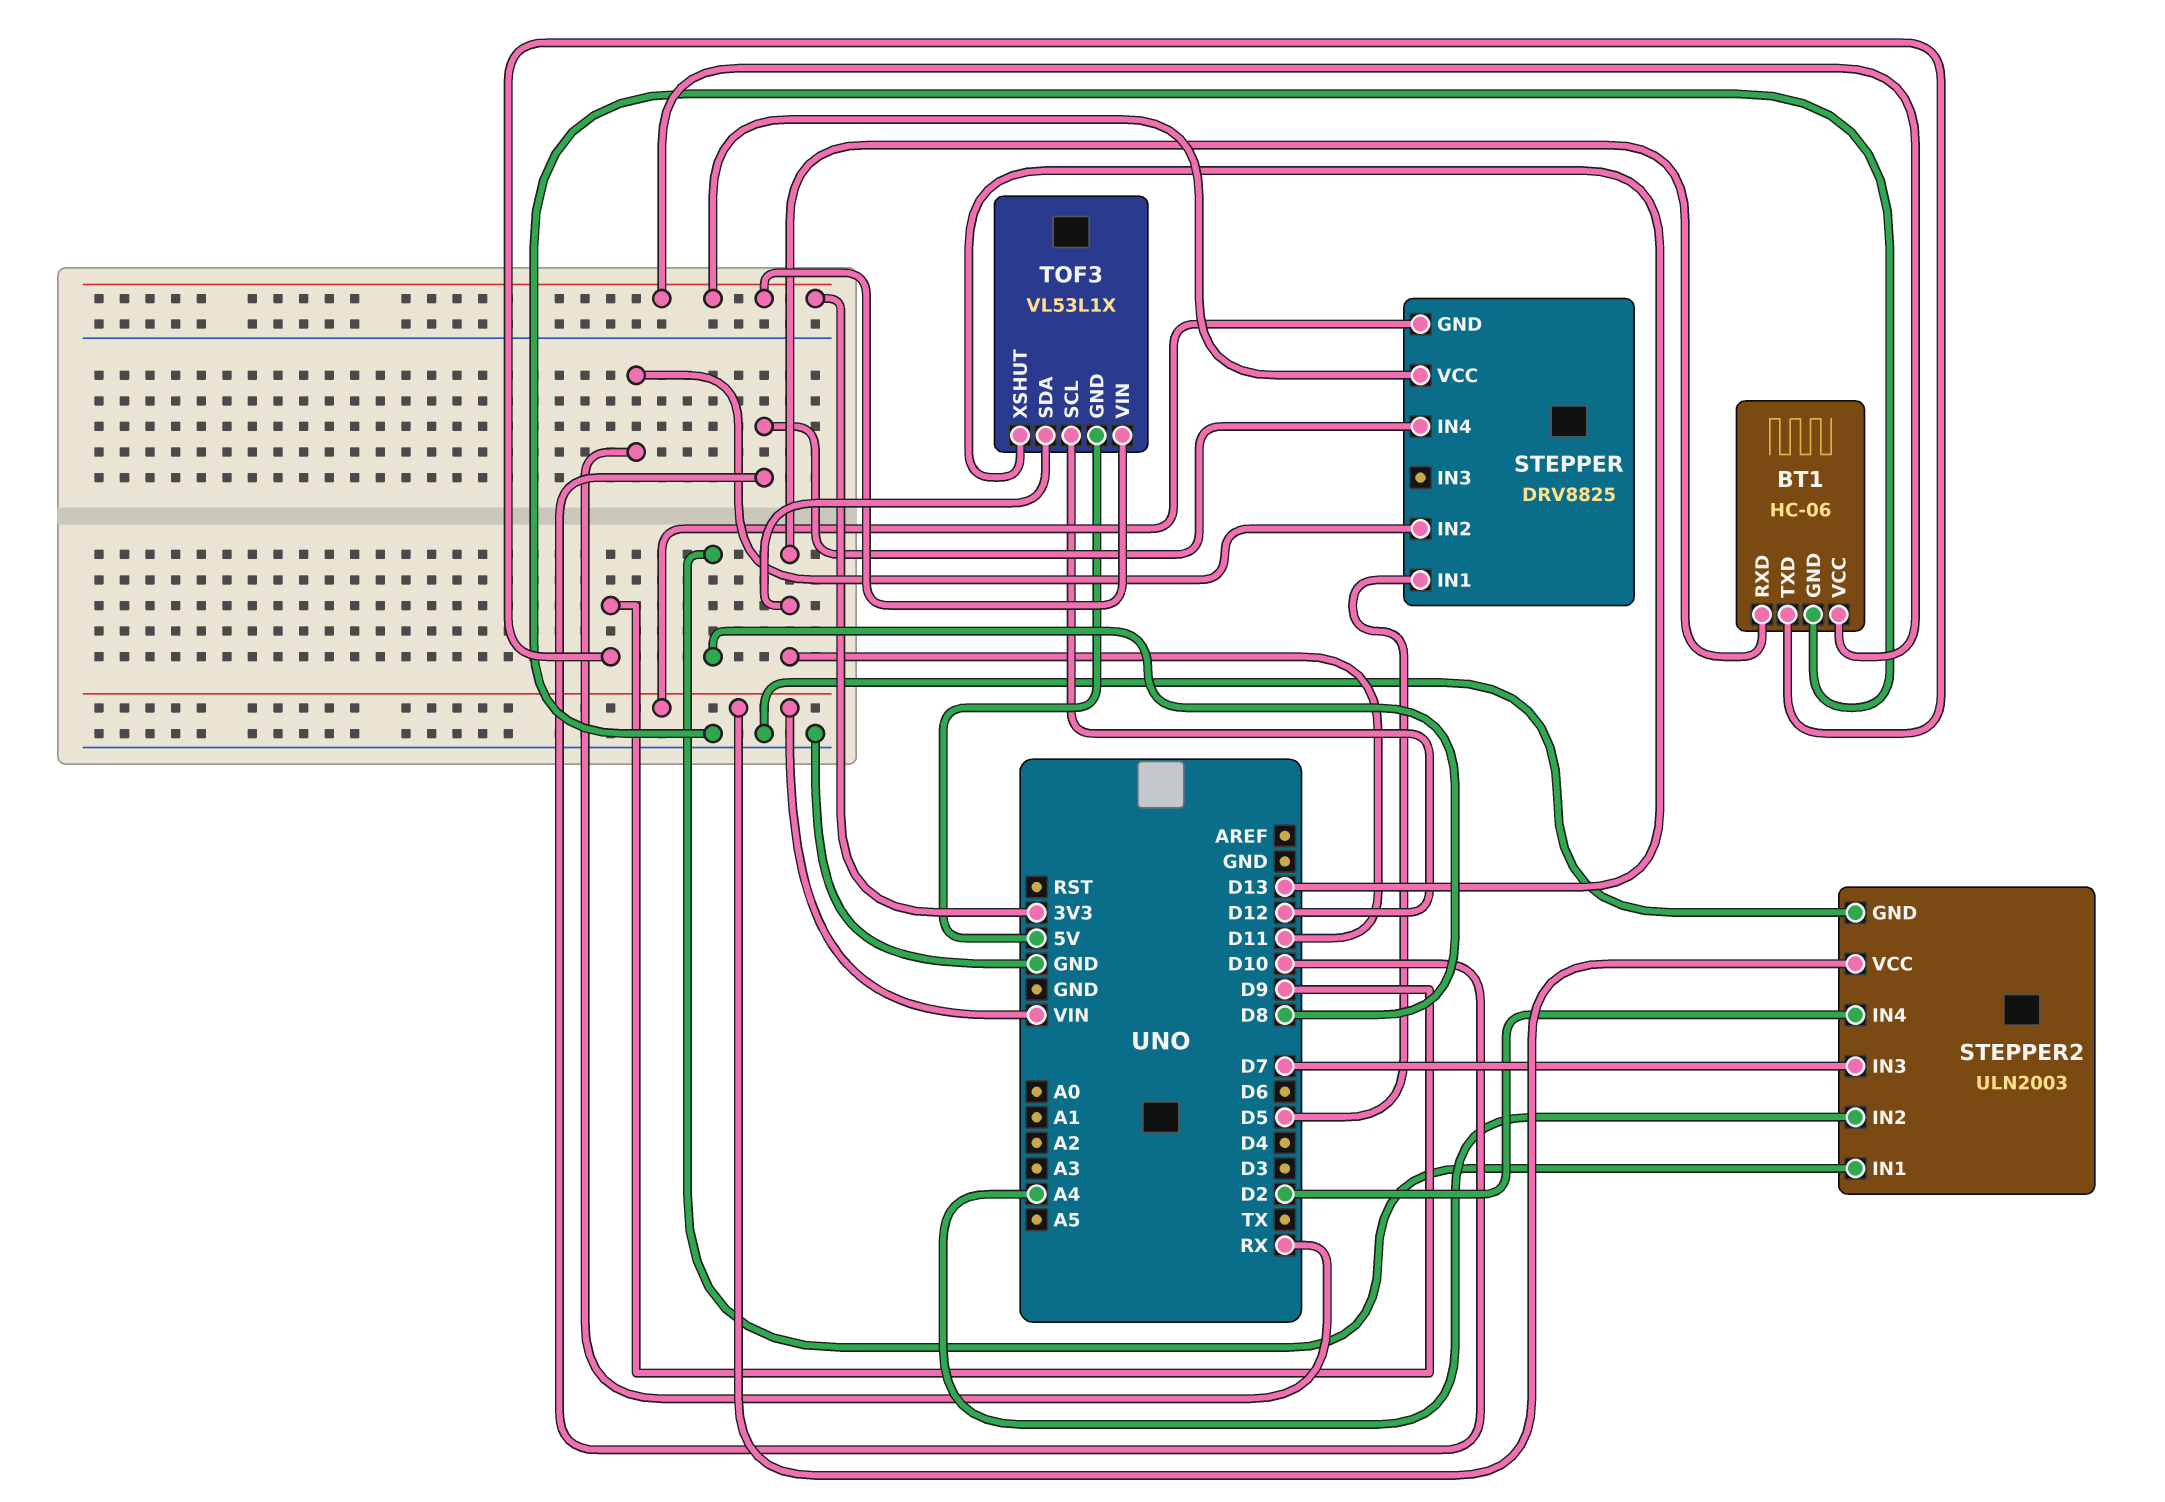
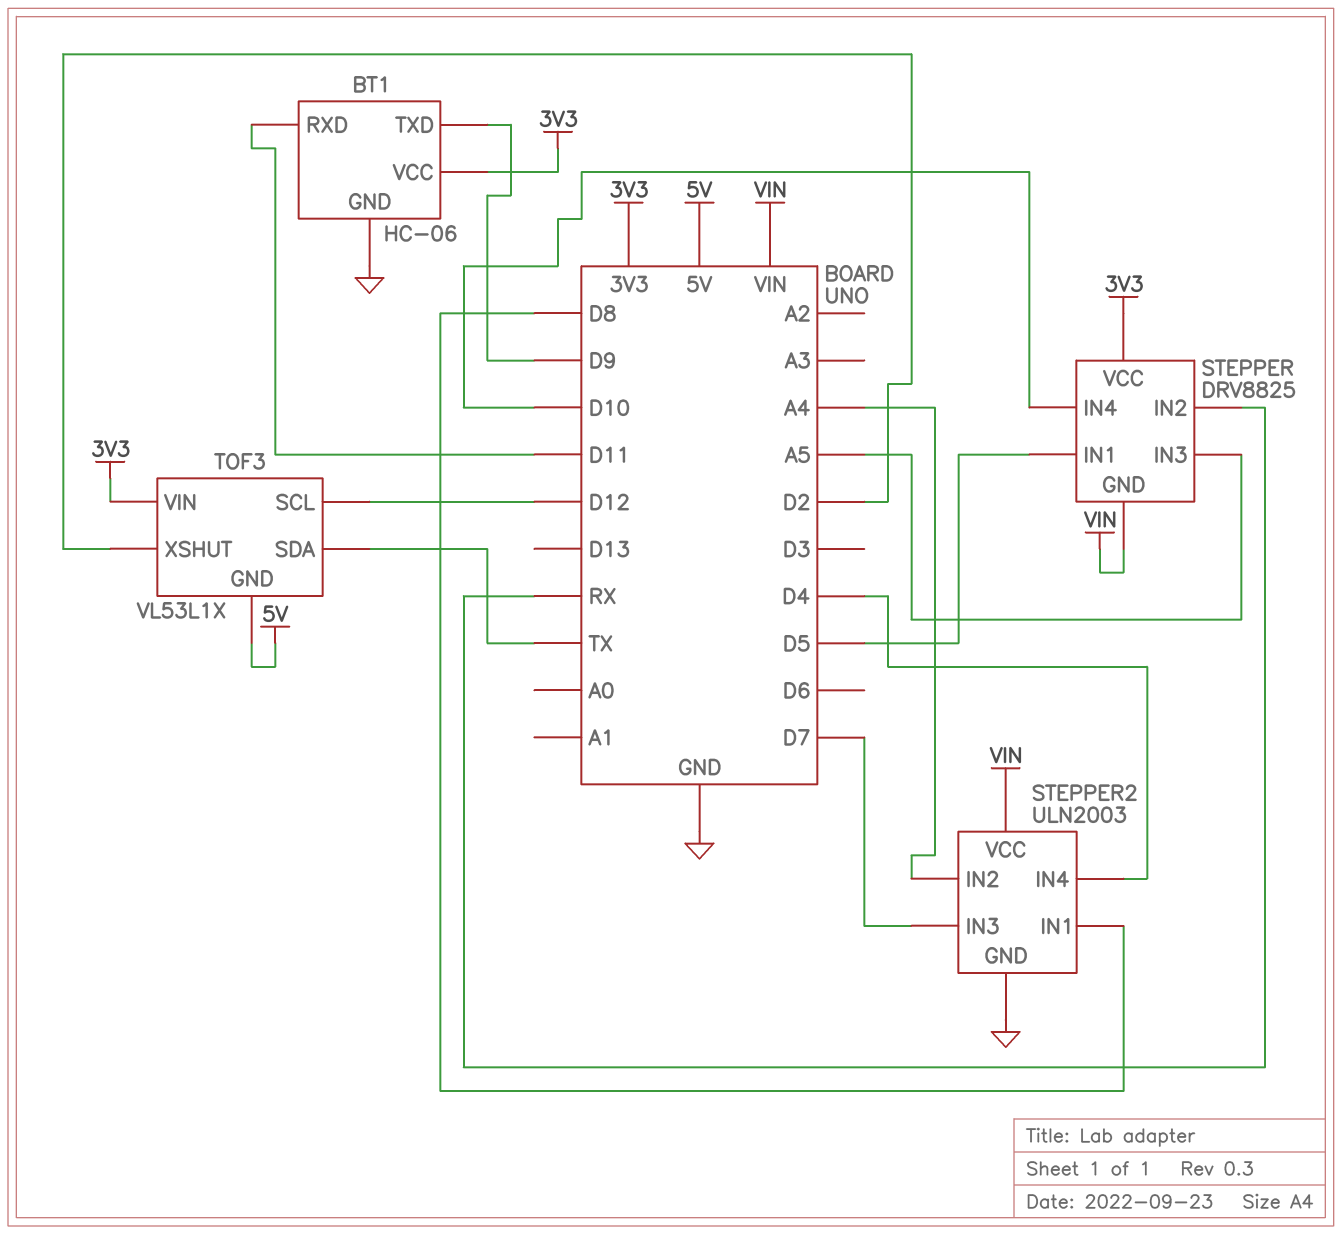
STEPPER pin IN3: none -> A5
STEPPER2 pin IN4: D2 -> D4
TOF3 pin SDA: D11 -> TX
TOF3 pin XSHUT: D13 -> D2

